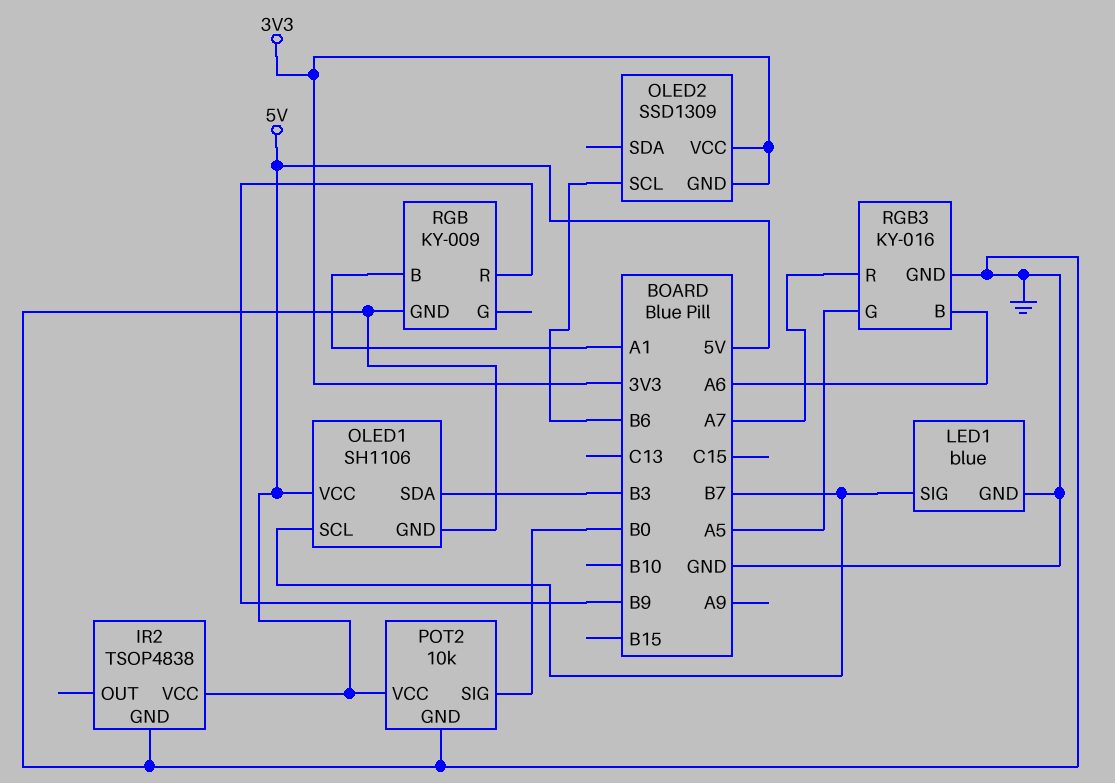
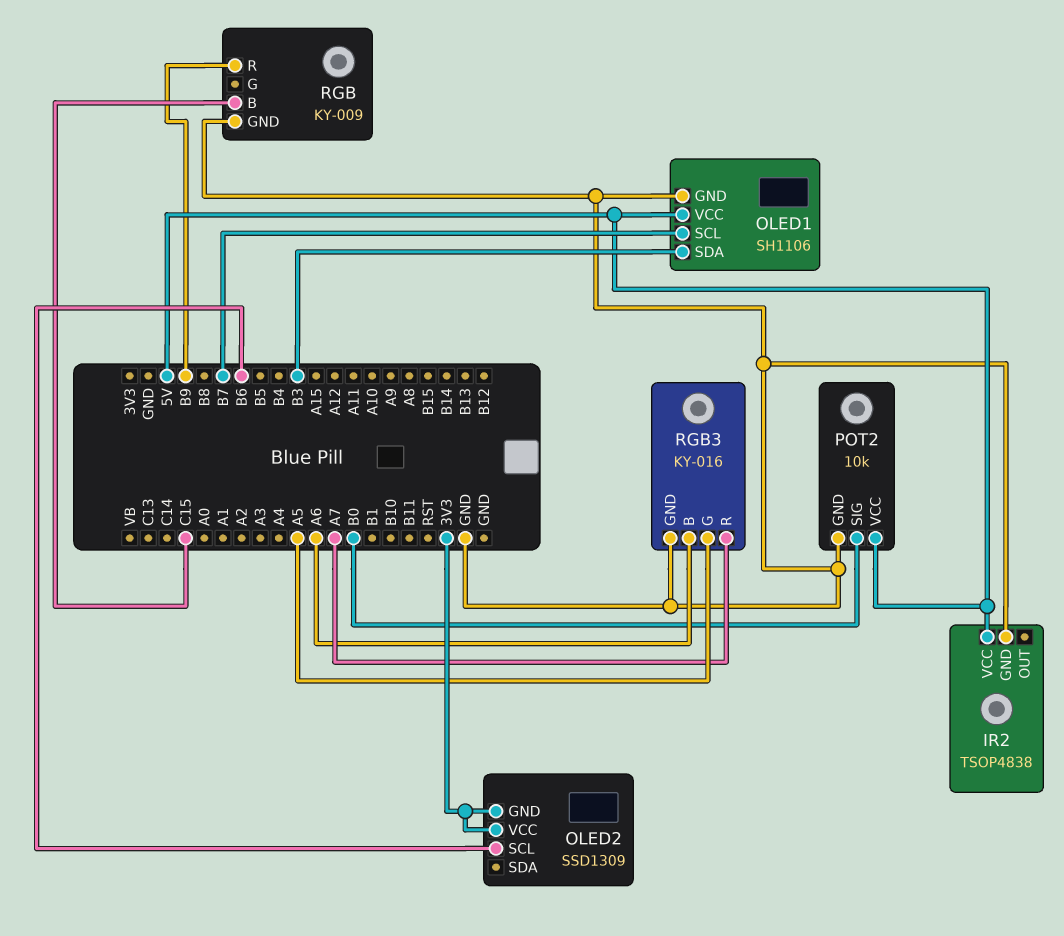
LED1: blue -> none
LED1 pin GND: GND -> none
LED1 pin SIG: B7 -> none
RGB pin B: A1 -> C15

